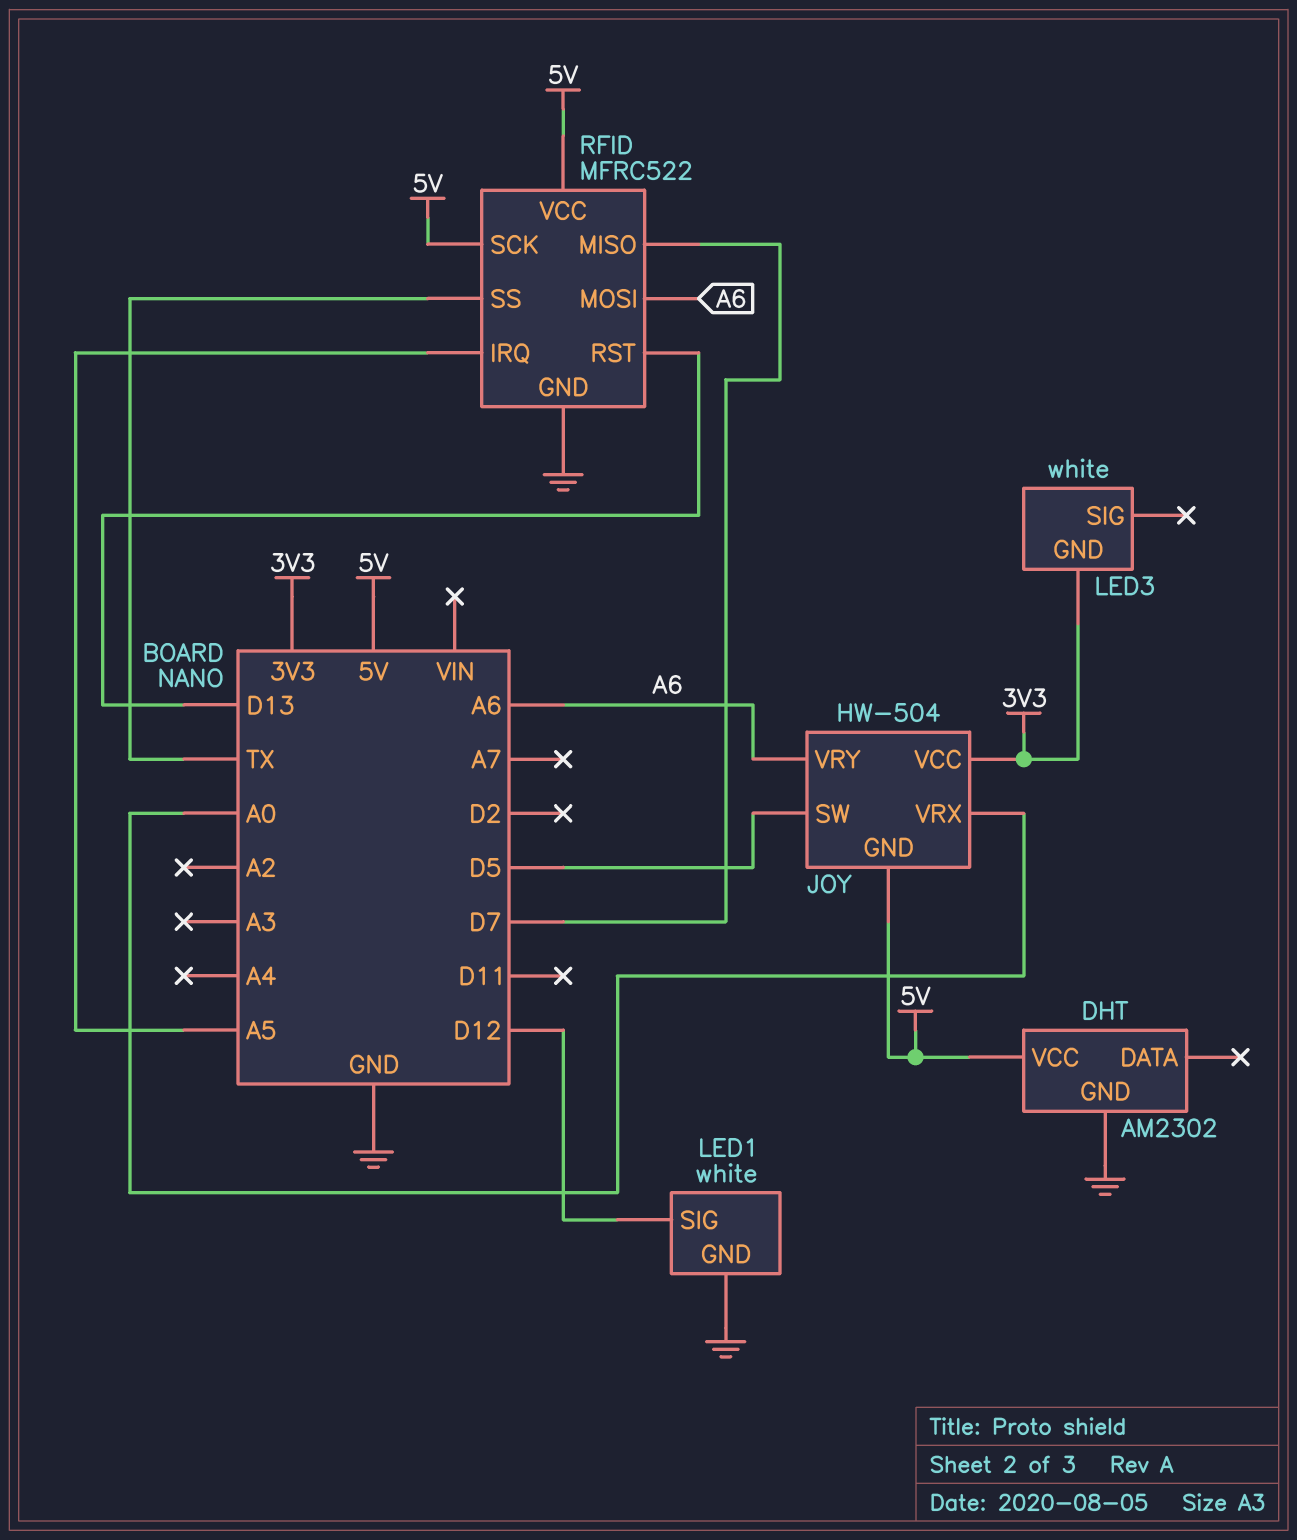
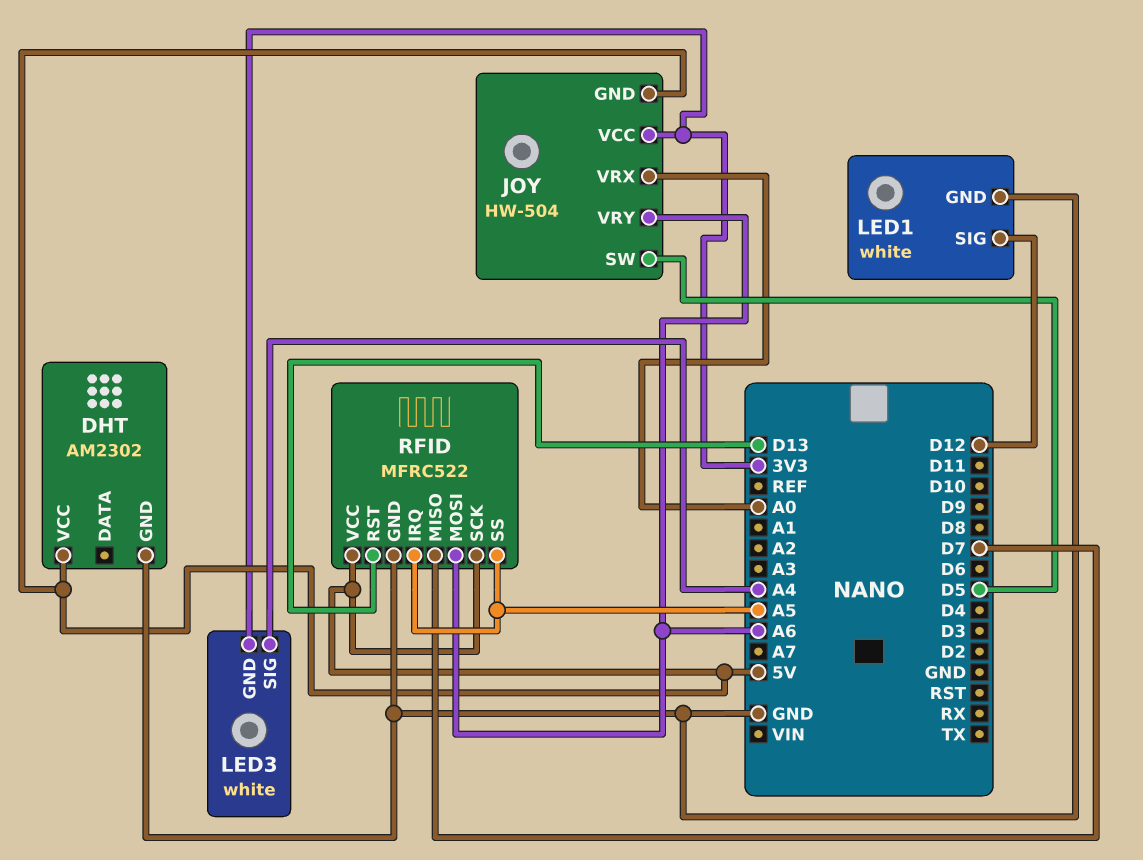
LED3 pin SIG: none -> A4
RFID pin SS: TX -> A5

